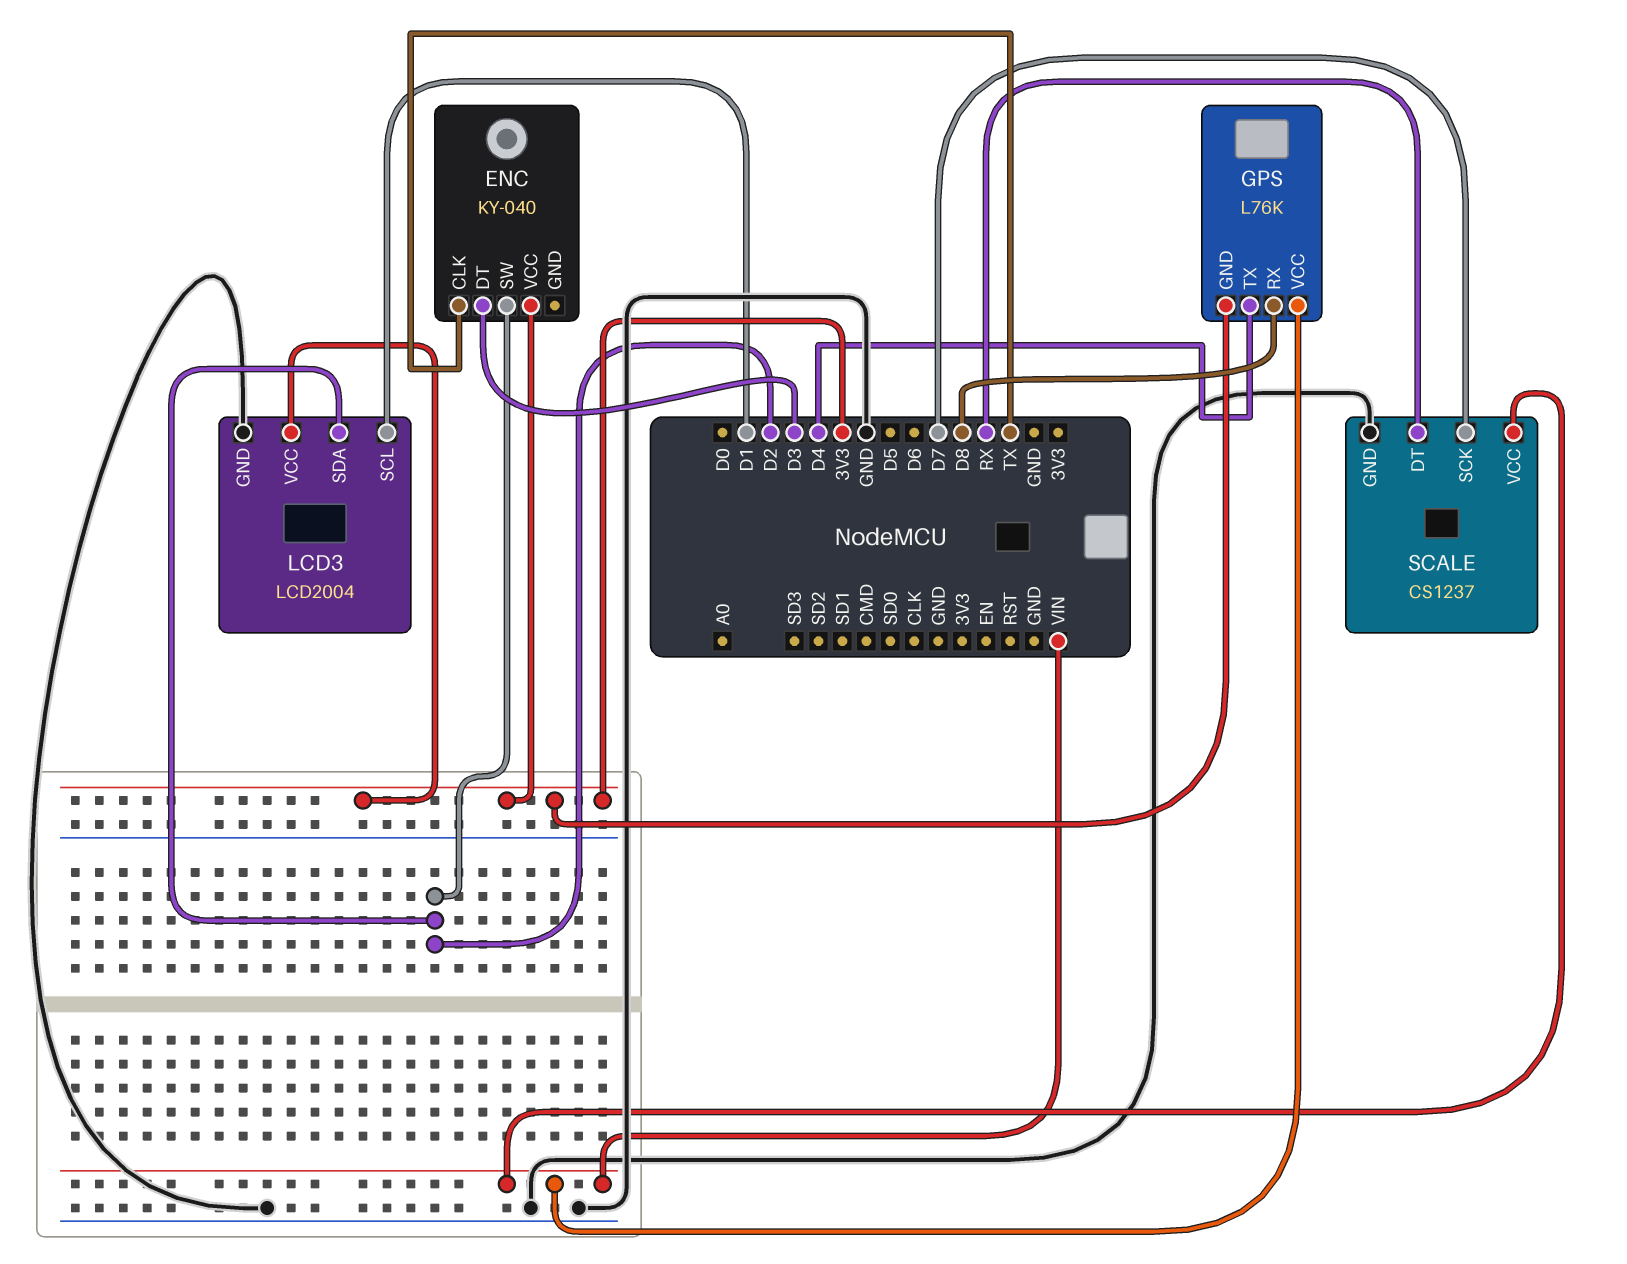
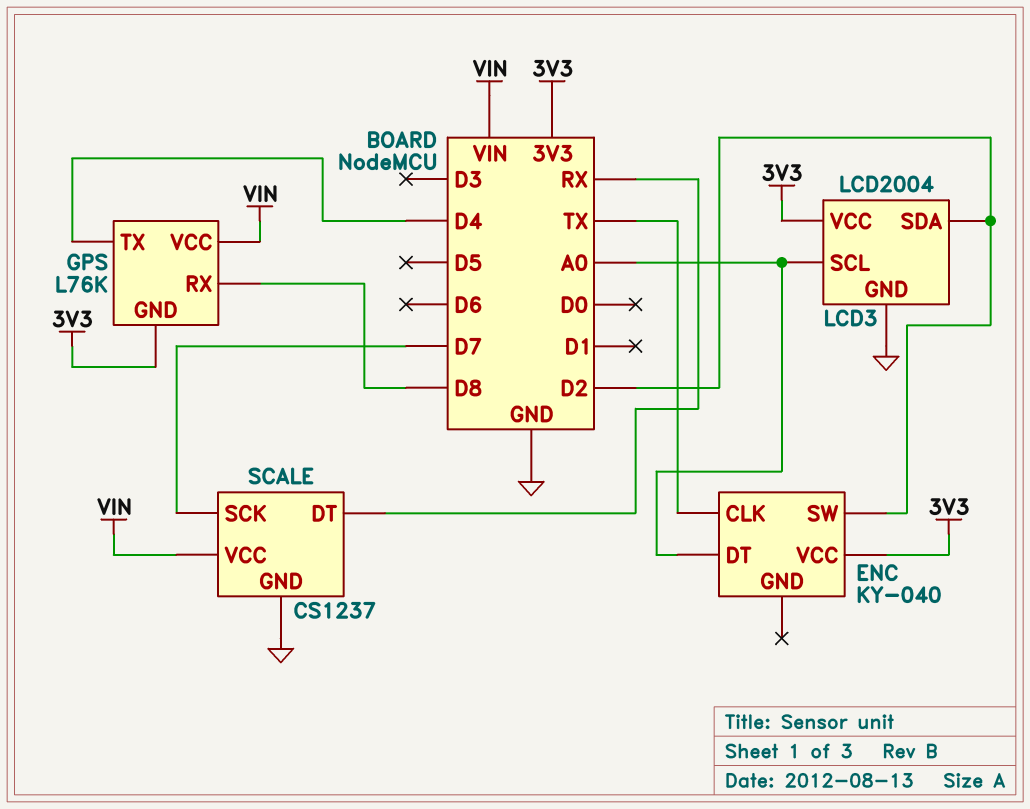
ENC pin DT: D3 -> A0
LCD3 pin SCL: D1 -> A0

